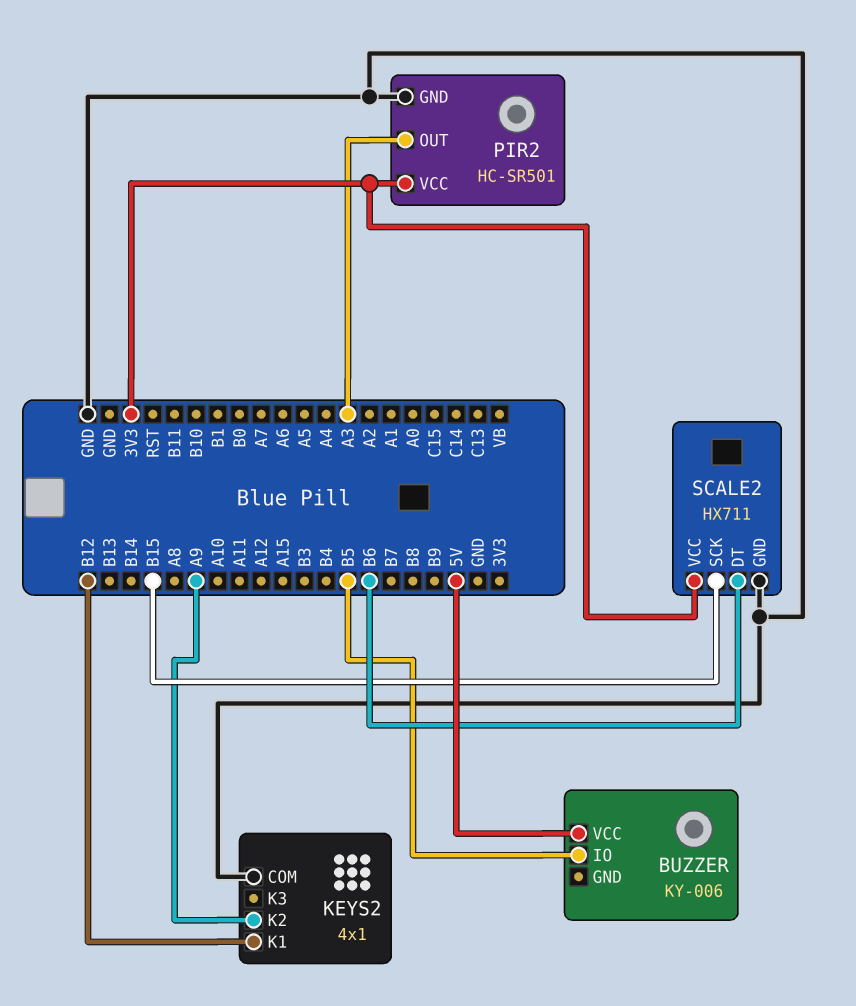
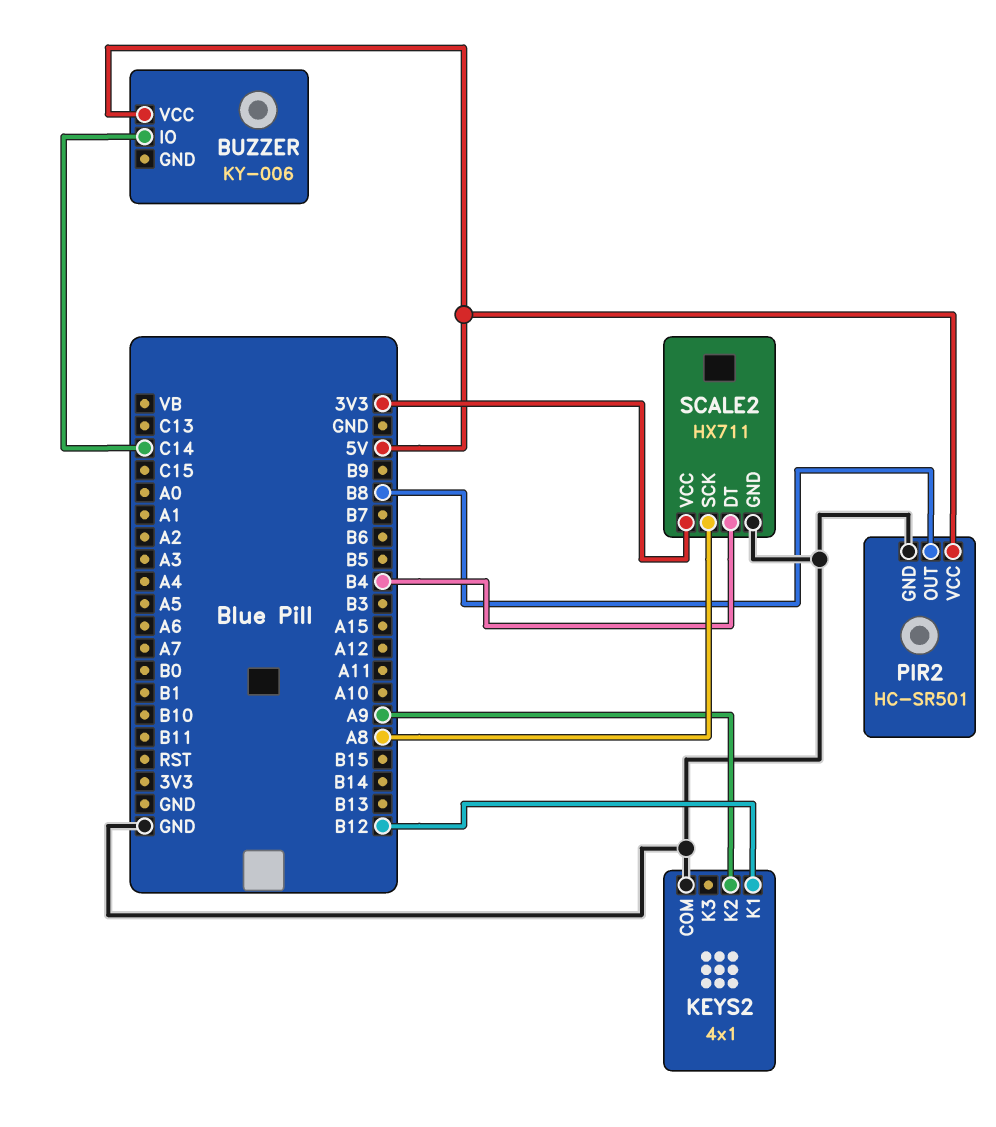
BUZZER pin IO: B5 -> C14
PIR2 pin OUT: A3 -> B8
PIR2 pin VCC: 3V3 -> 5V
SCALE2 pin DT: B6 -> B4
SCALE2 pin SCK: B15 -> A8

